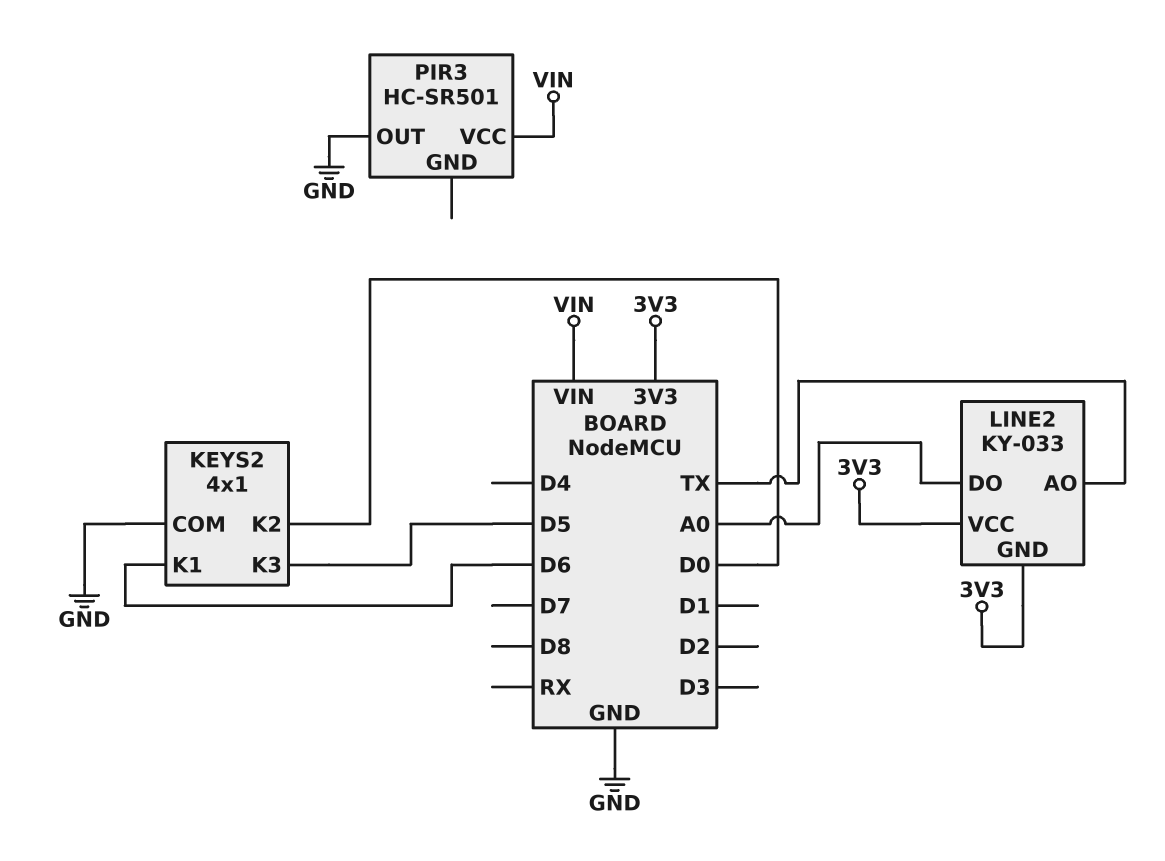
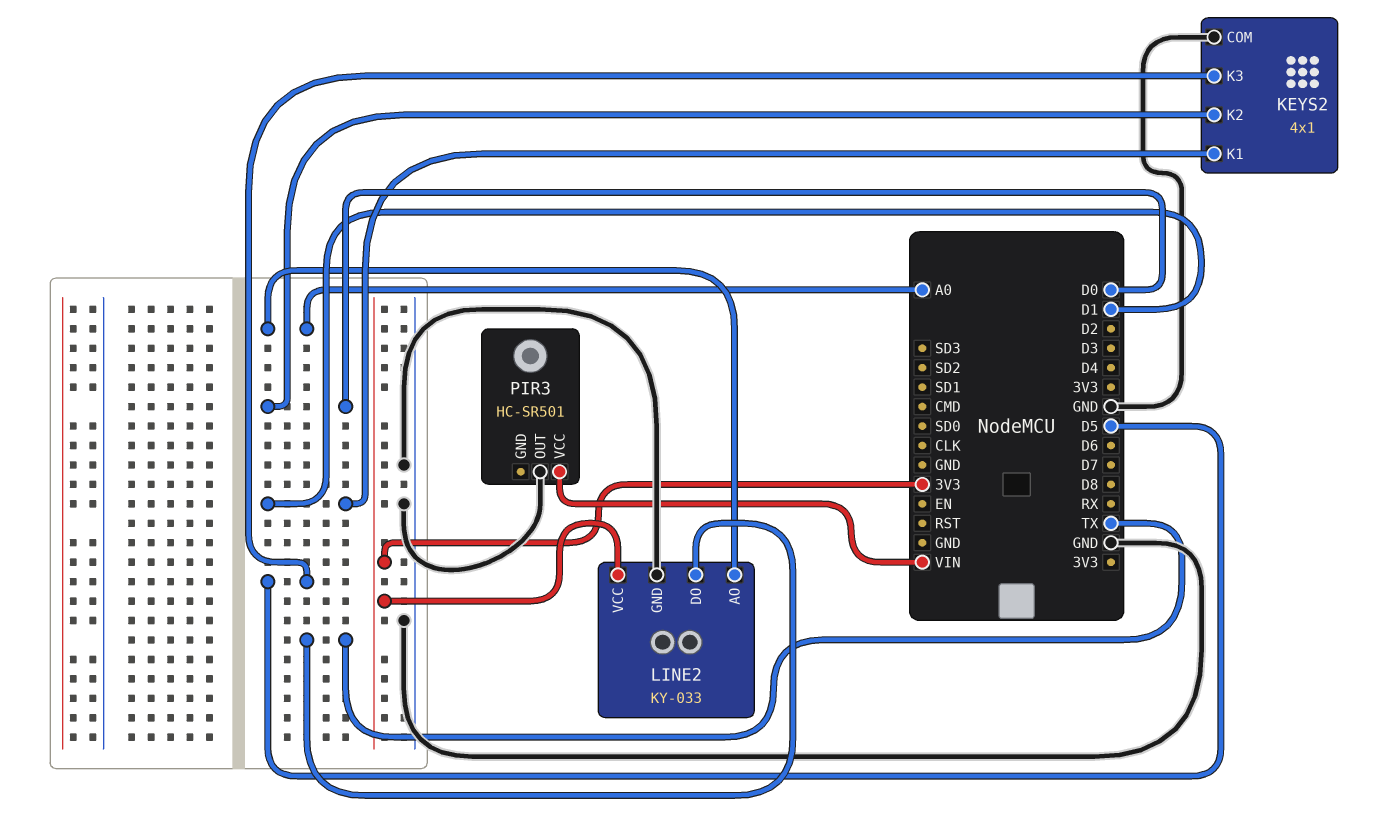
KEYS2 pin K1: D6 -> D1
LINE2 pin AO: TX -> A0
LINE2 pin DO: A0 -> TX
LINE2 pin GND: 3V3 -> GND

